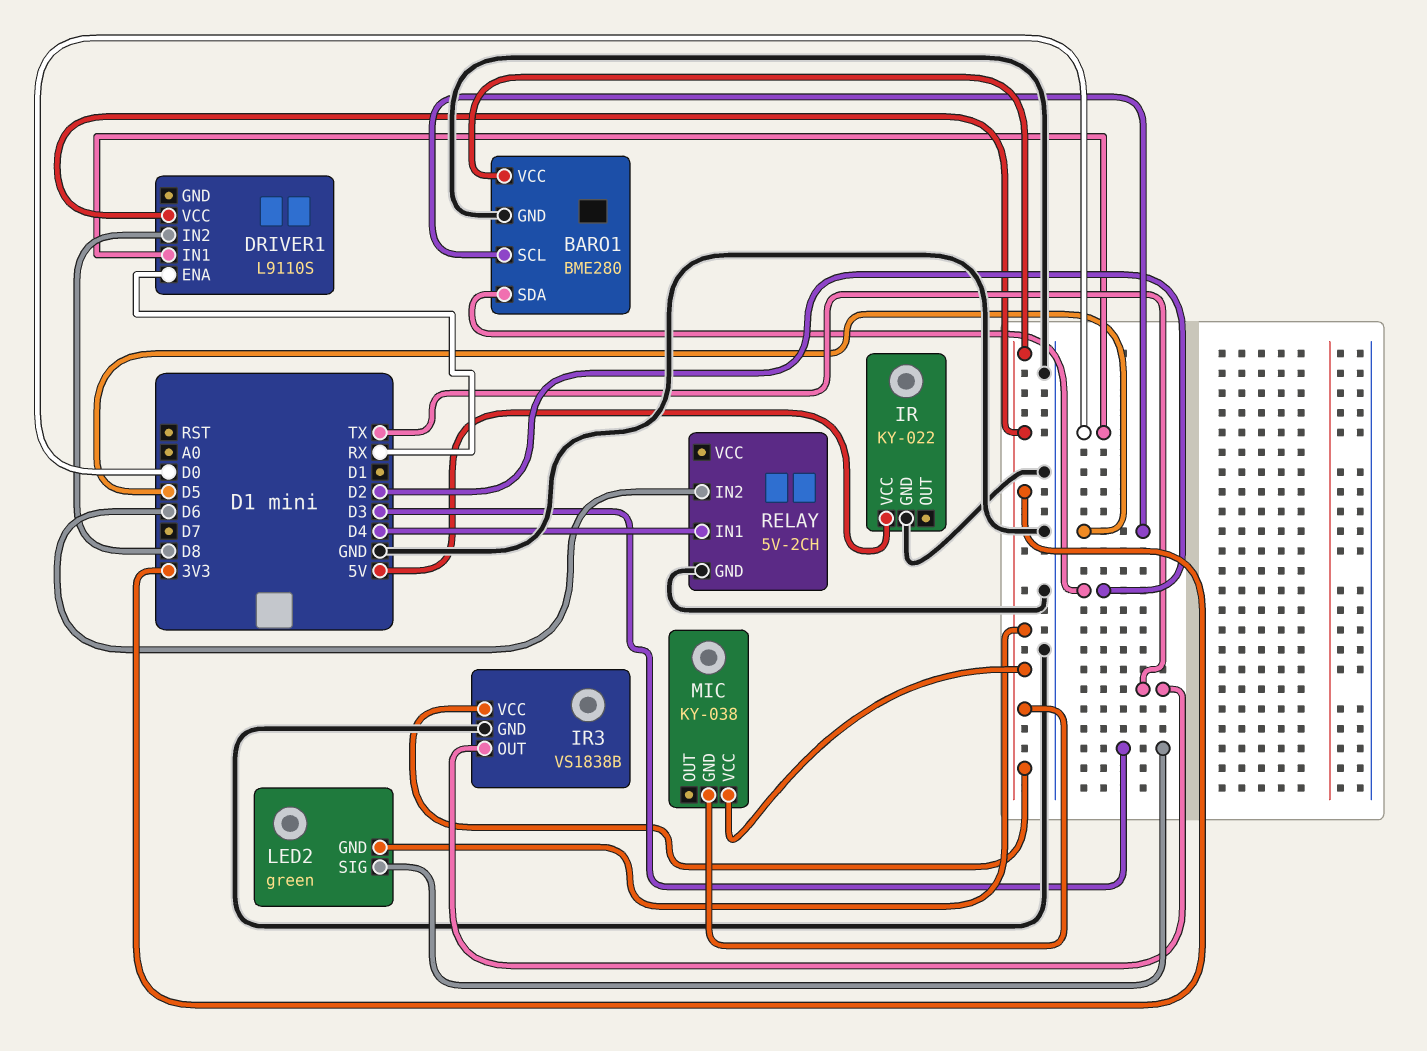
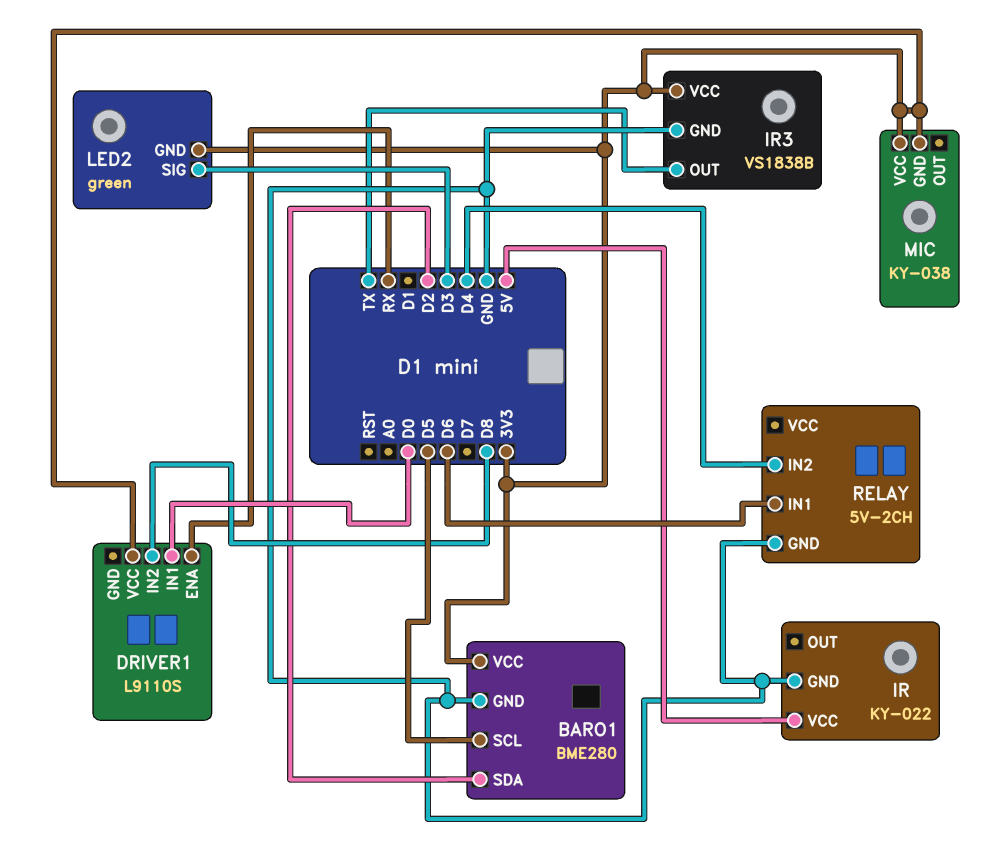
RELAY pin IN1: D4 -> D6
RELAY pin IN2: D6 -> D4

